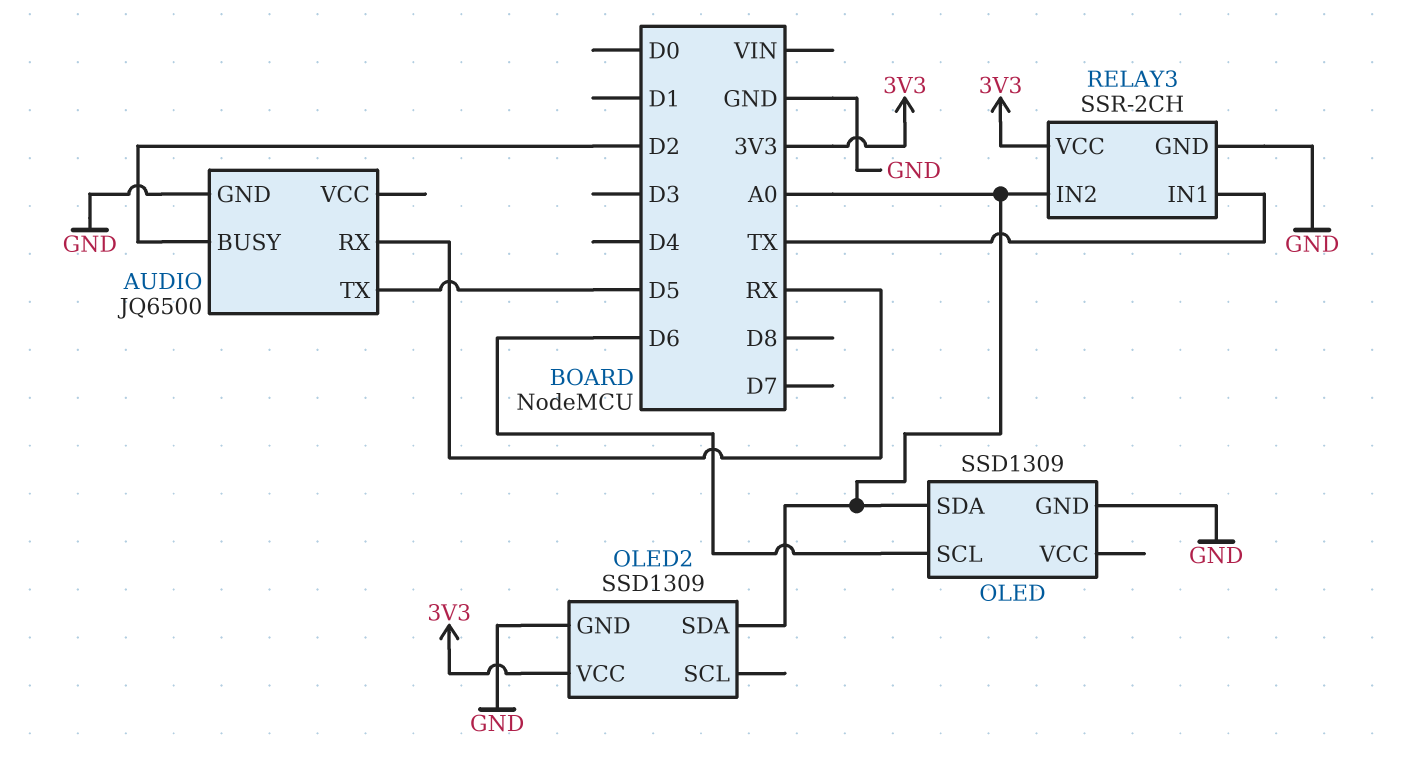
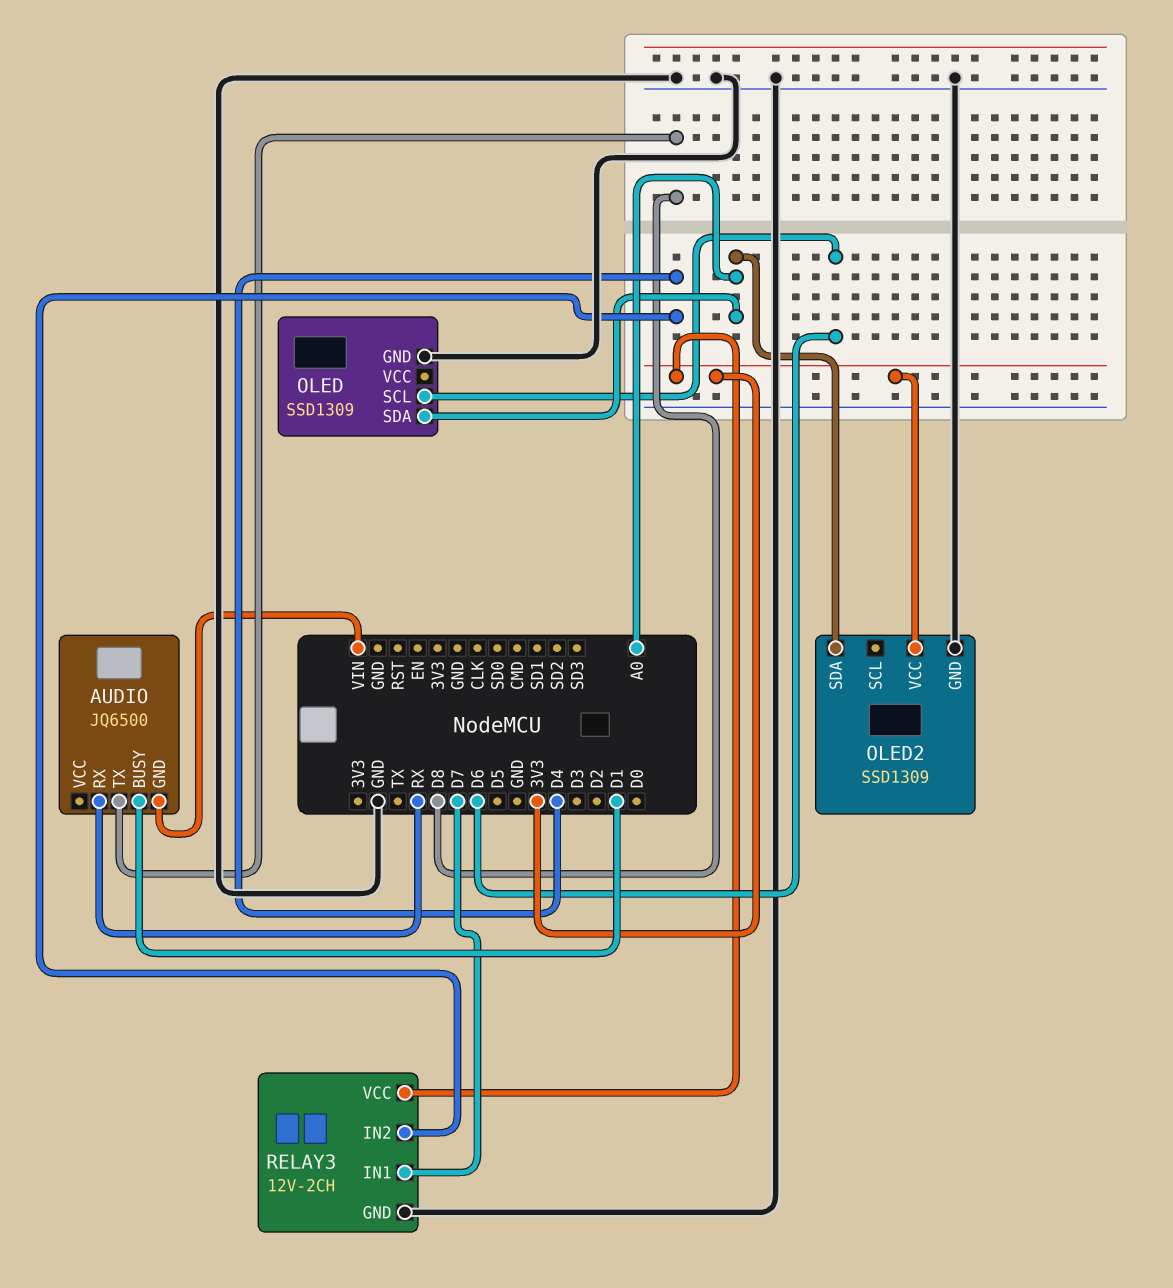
AUDIO pin BUSY: D2 -> D1
AUDIO pin GND: GND -> VIN
AUDIO pin TX: D5 -> D8
RELAY3: SSR-2CH -> 12V-2CH
RELAY3 pin IN1: TX -> D7
RELAY3 pin IN2: A0 -> D4

